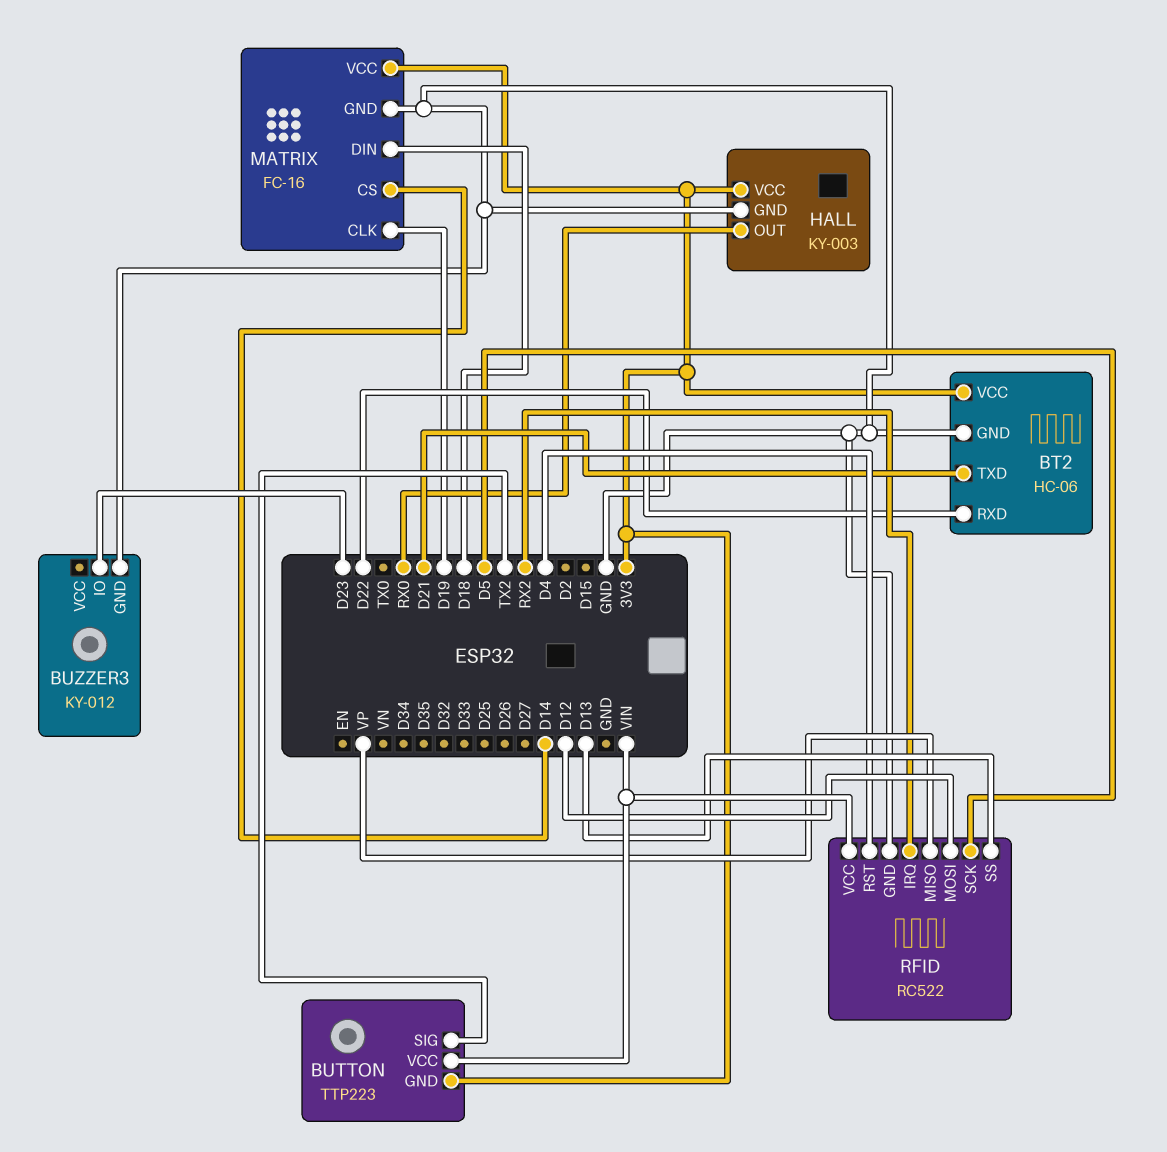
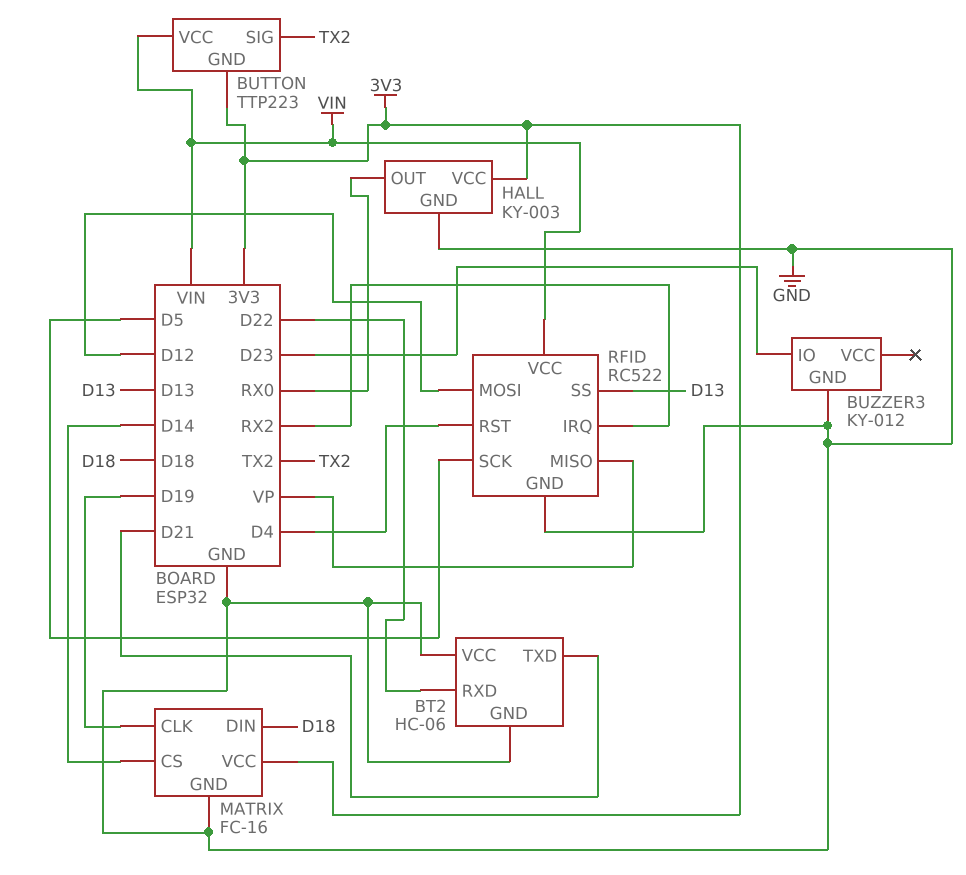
BT2 pin VCC: 3V3 -> GND

